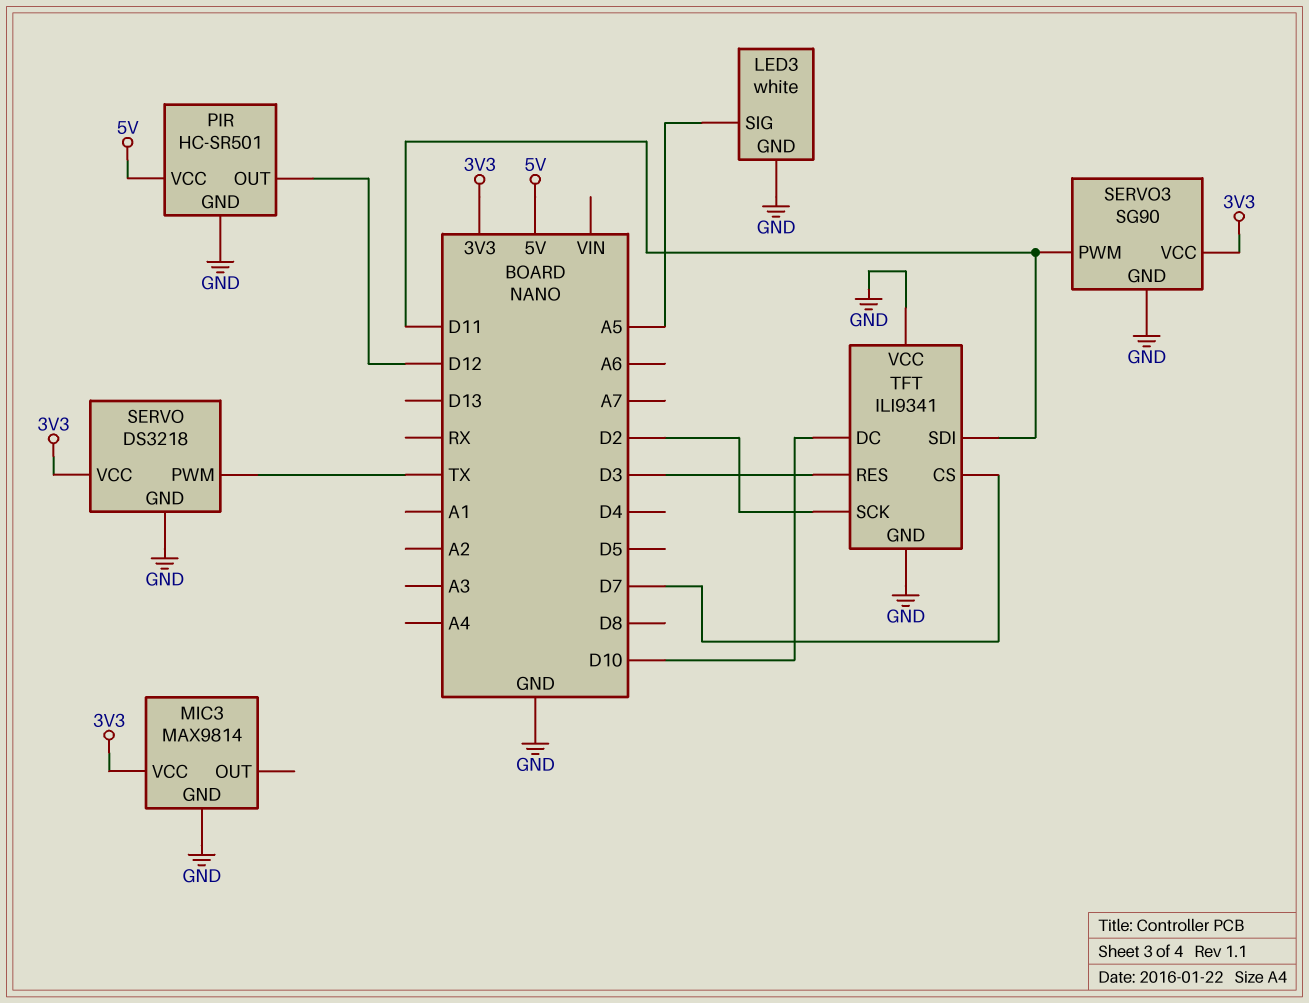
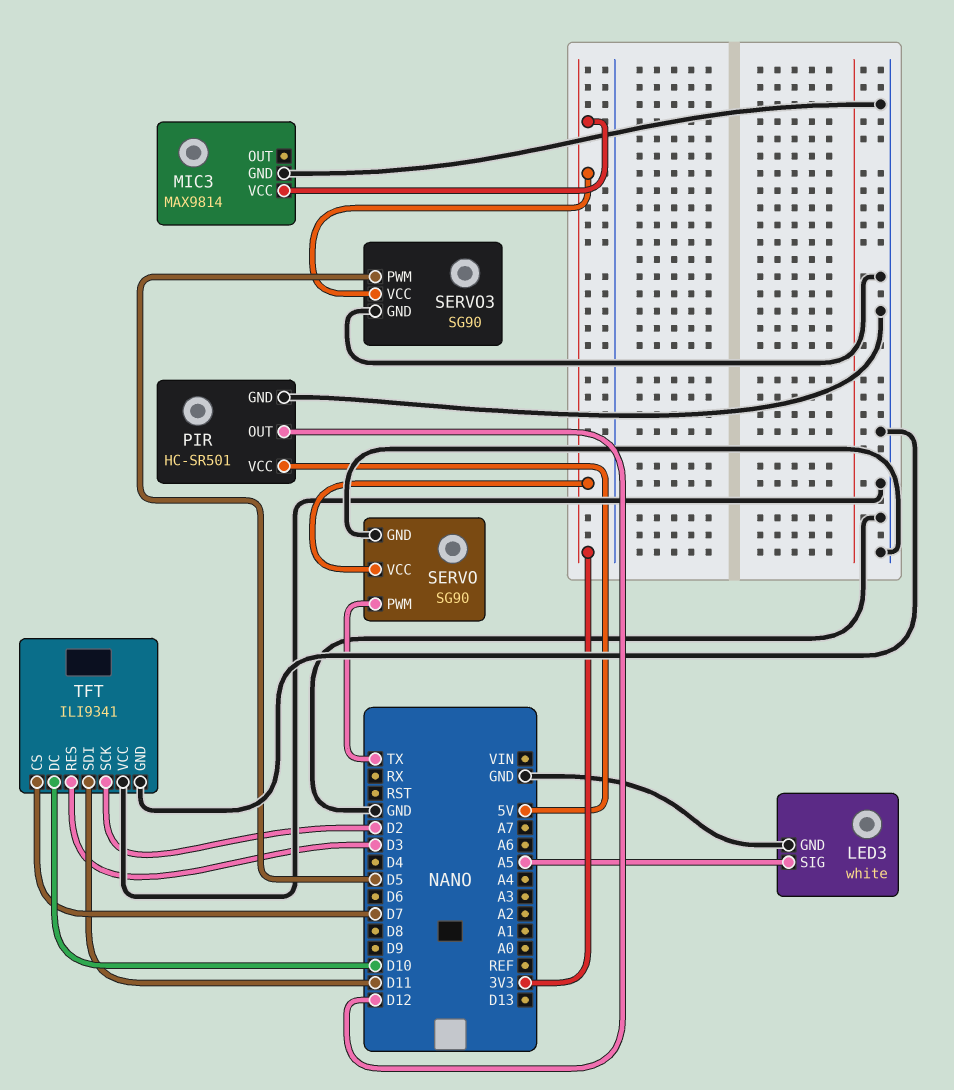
SERVO: DS3218 -> SG90
SERVO3 pin PWM: D11 -> D5

